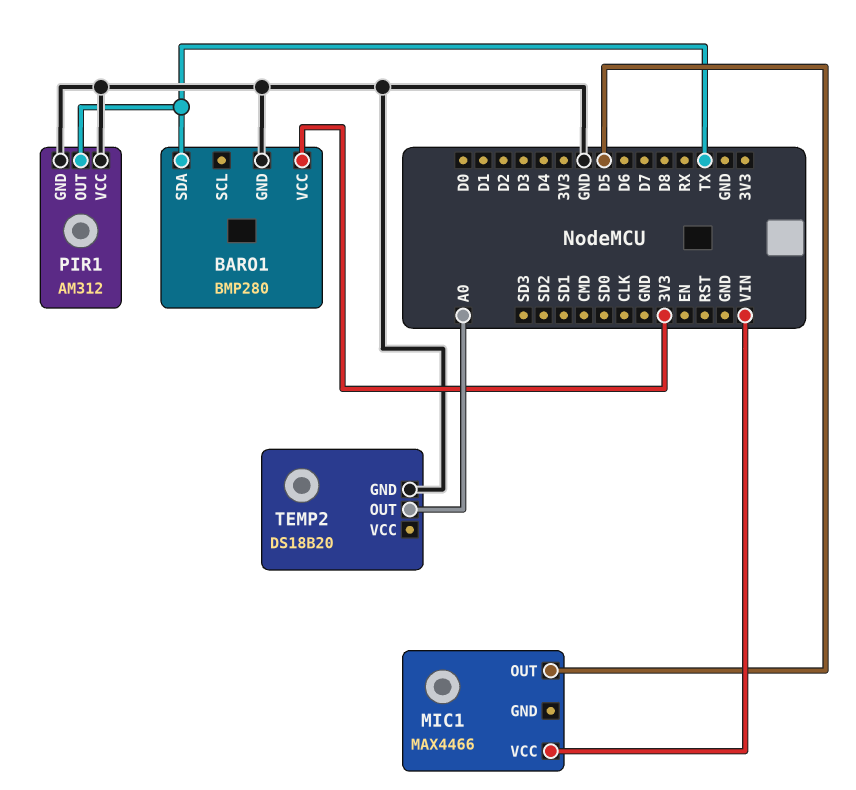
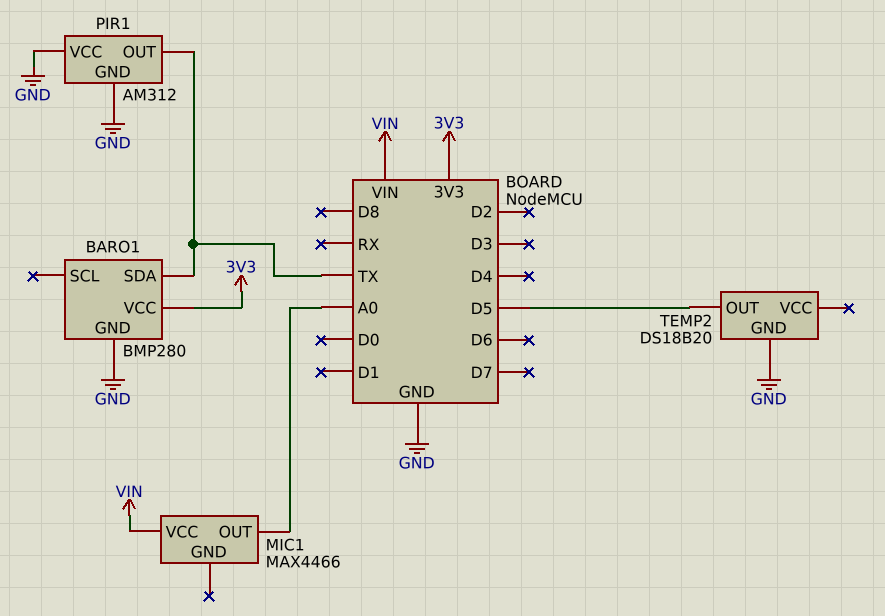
MIC1 pin OUT: D5 -> A0
TEMP2 pin OUT: A0 -> D5

